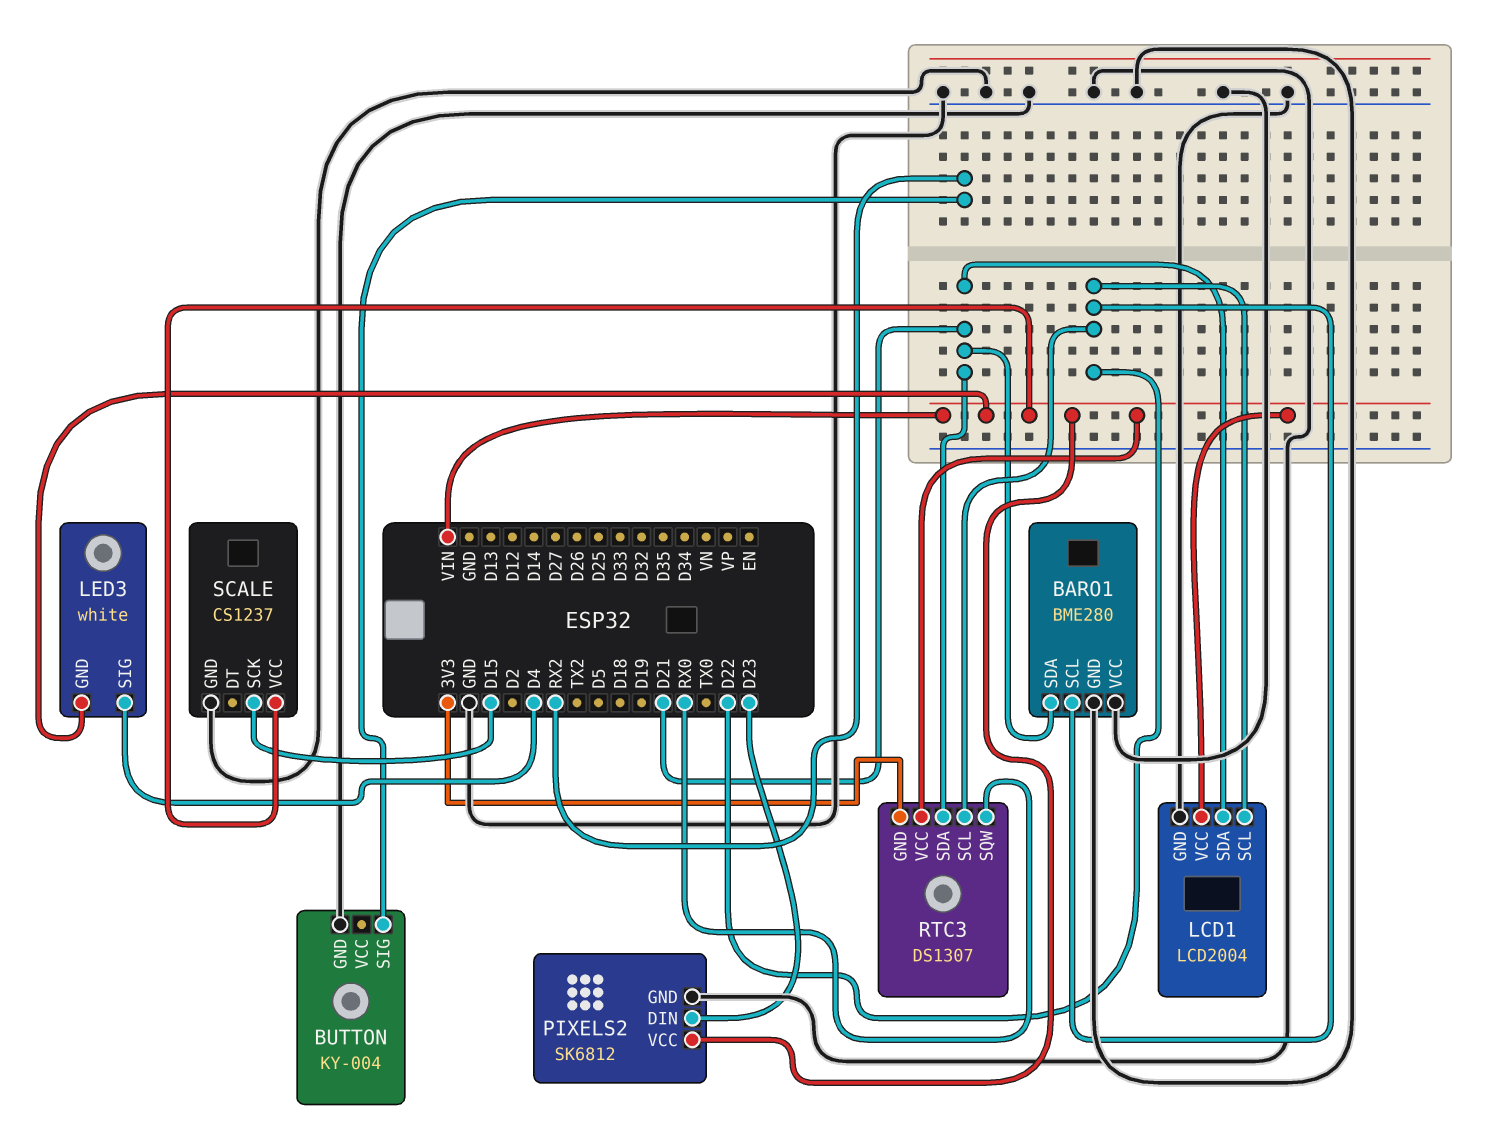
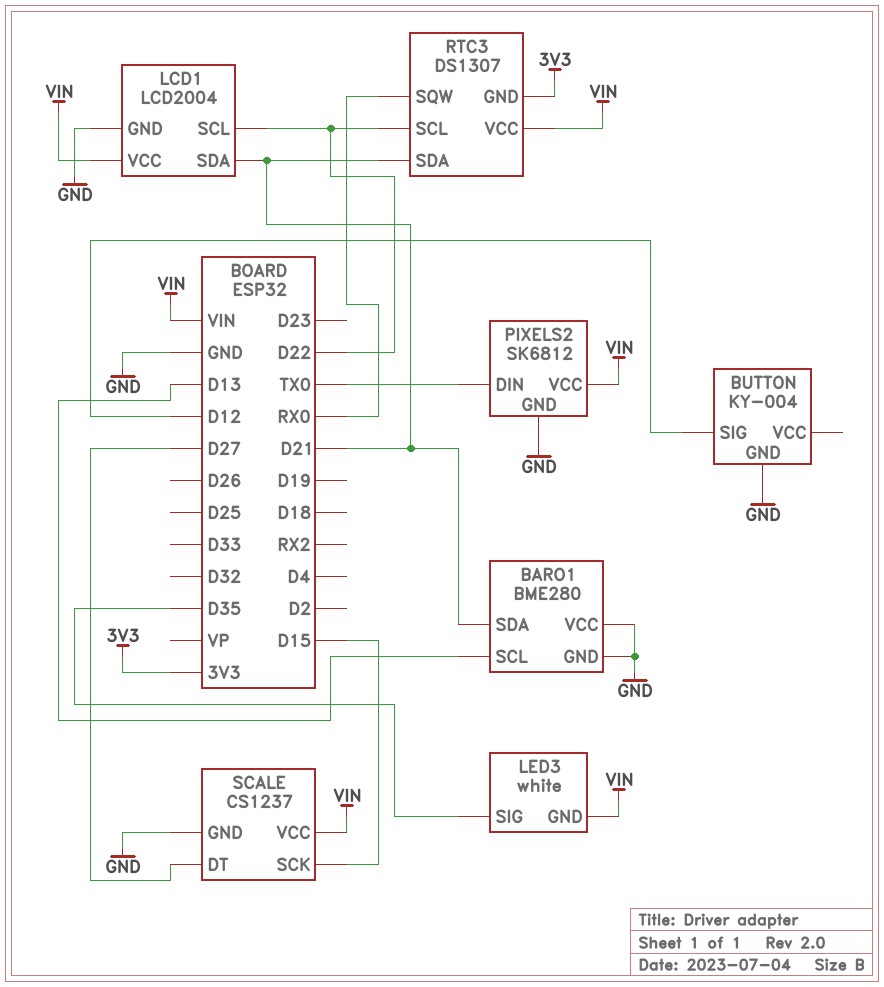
BARO1 pin SCL: D22 -> D13
BUTTON pin SIG: RX2 -> D12
LED3 pin SIG: D4 -> D35
PIXELS2 pin DIN: D23 -> TX0
SCALE pin DT: none -> D27

